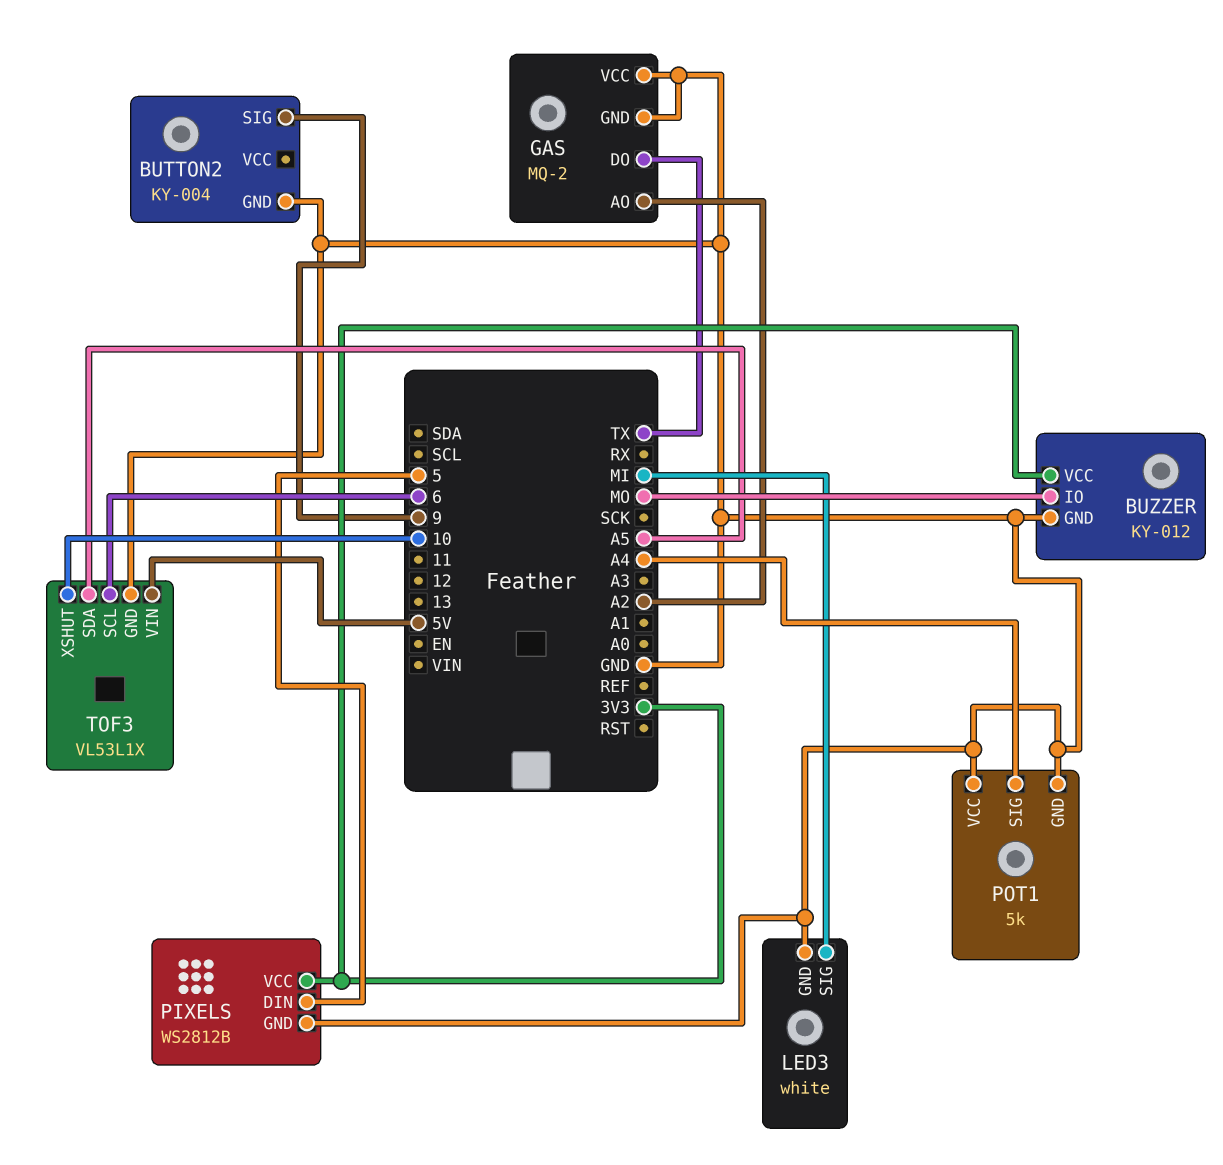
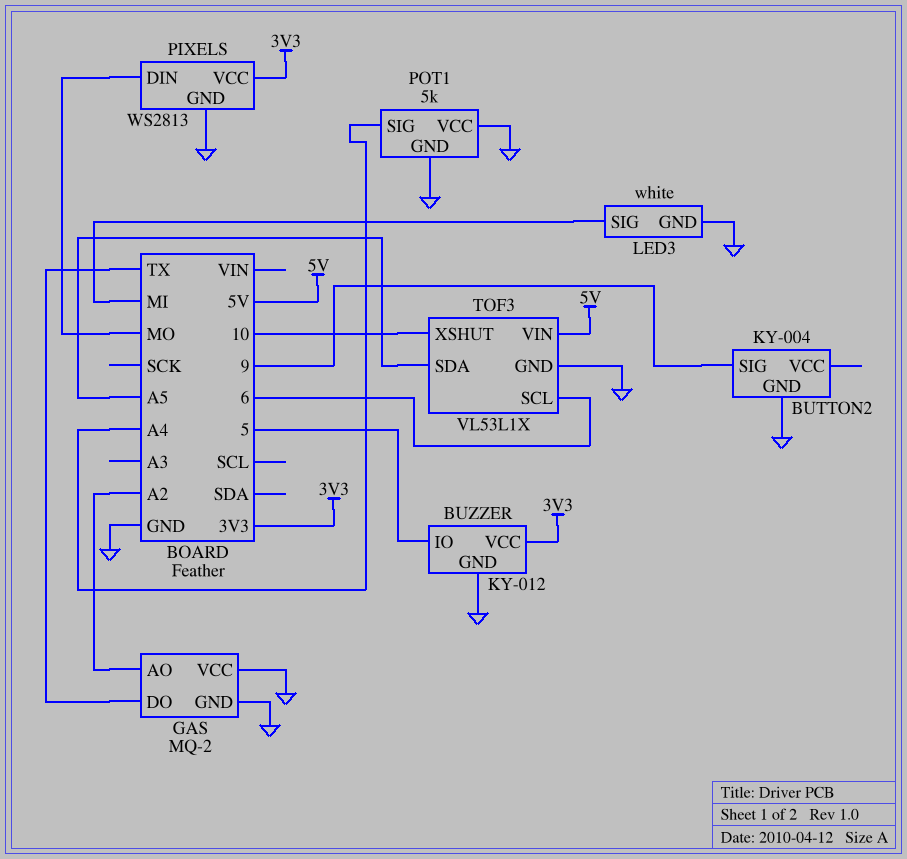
BUZZER pin IO: MO -> 5
PIXELS: WS2812B -> WS2813
PIXELS pin DIN: 5 -> MO

